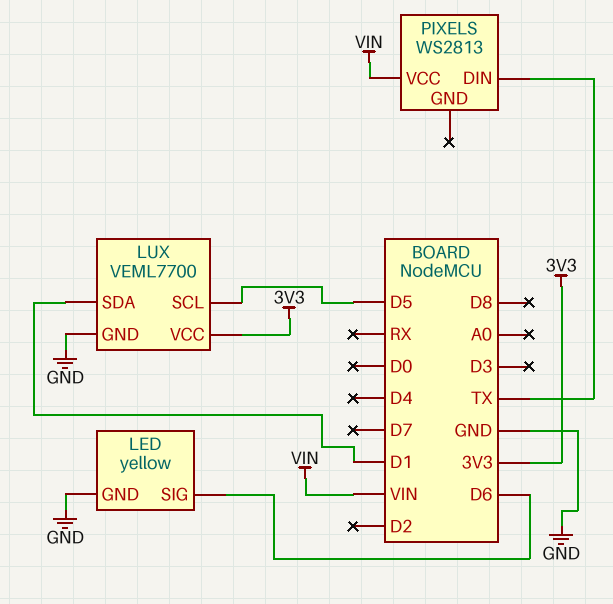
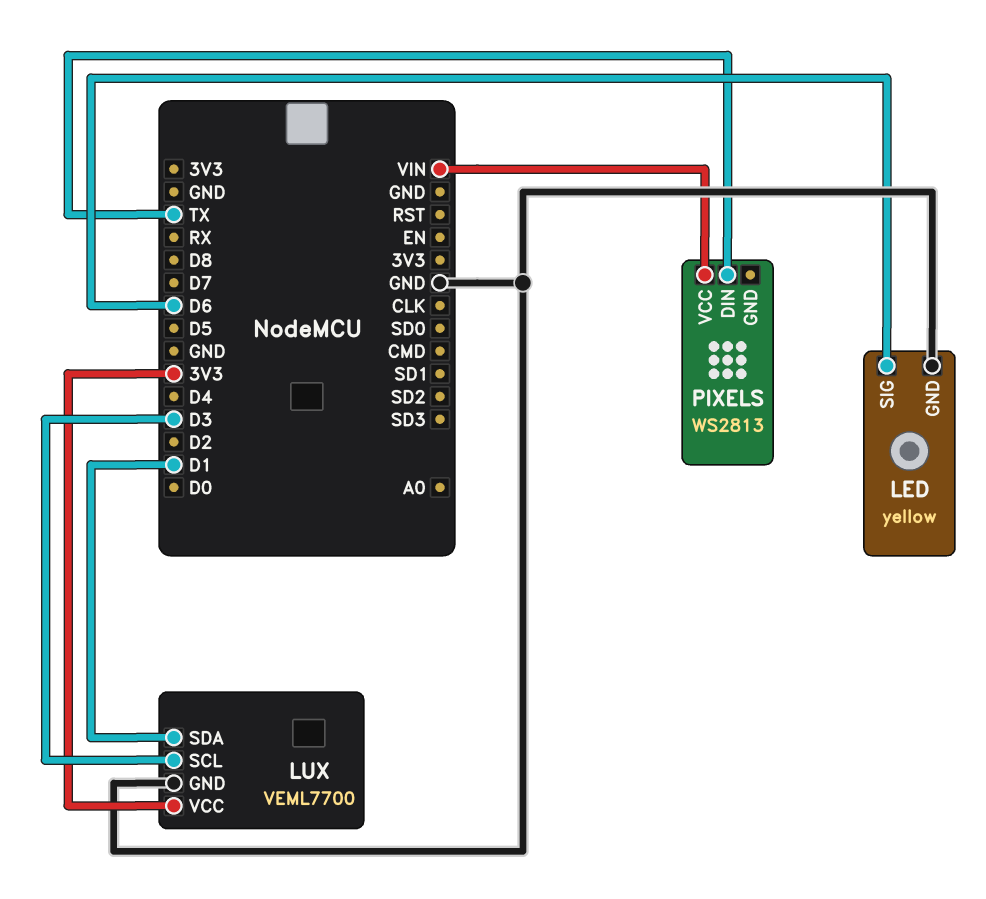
LUX pin SCL: D5 -> D3

